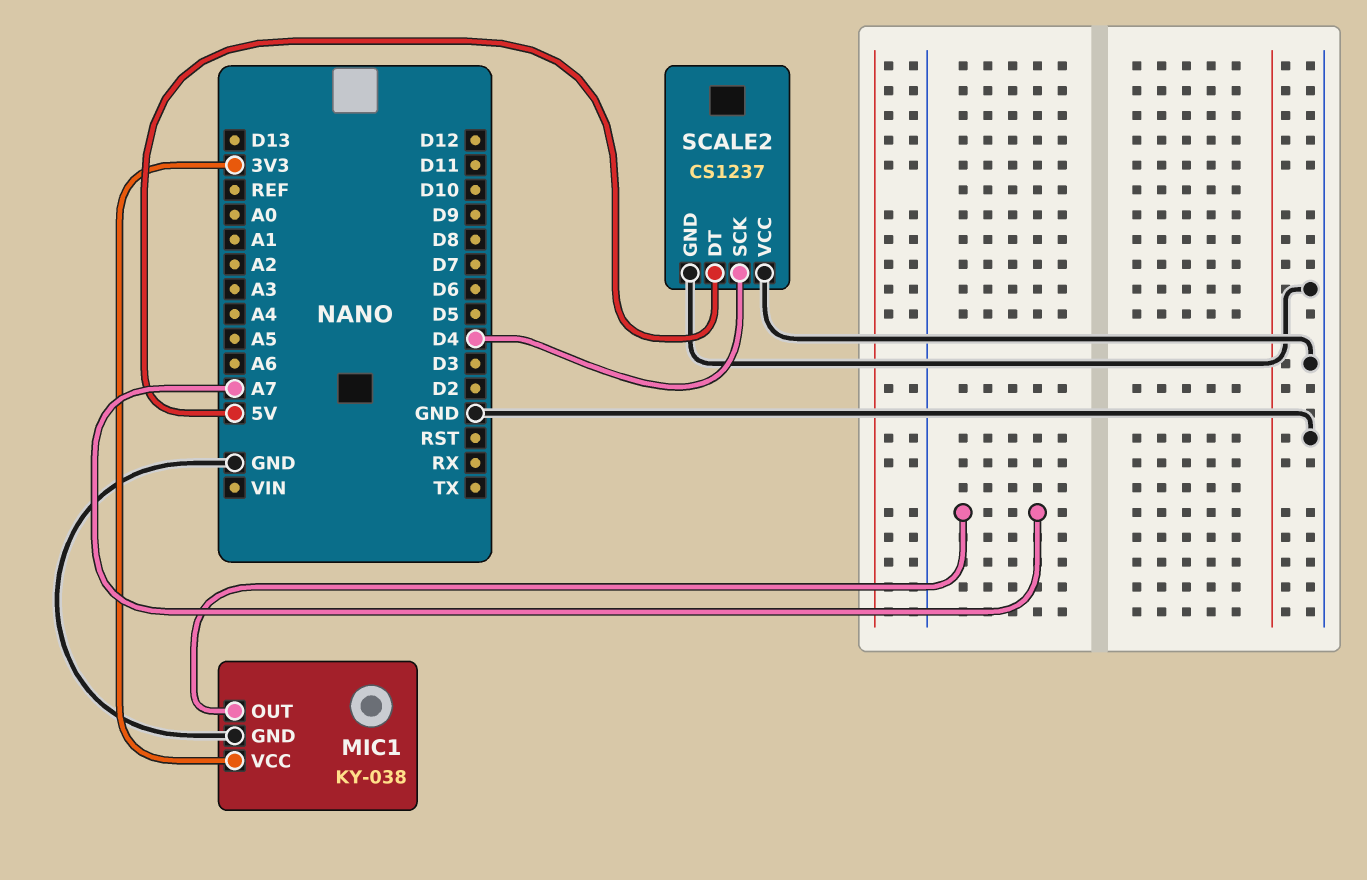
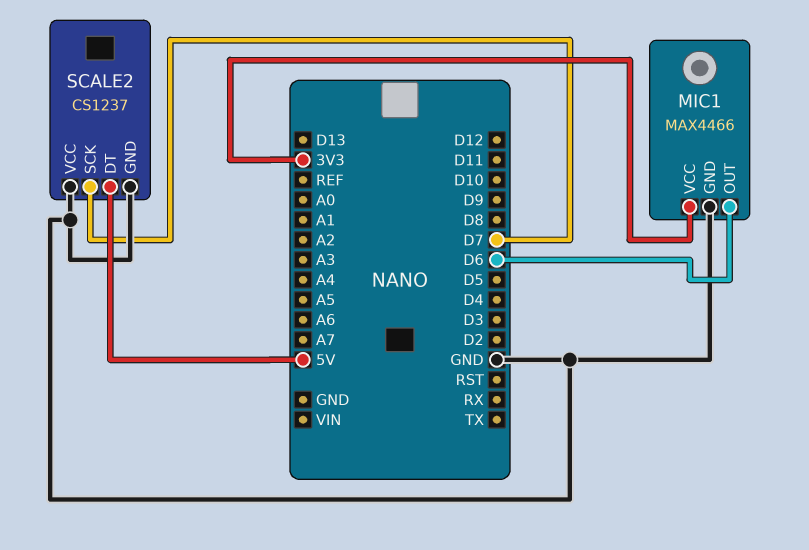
MIC1: KY-038 -> MAX4466
MIC1 pin OUT: A7 -> D6
SCALE2 pin SCK: D4 -> D7

